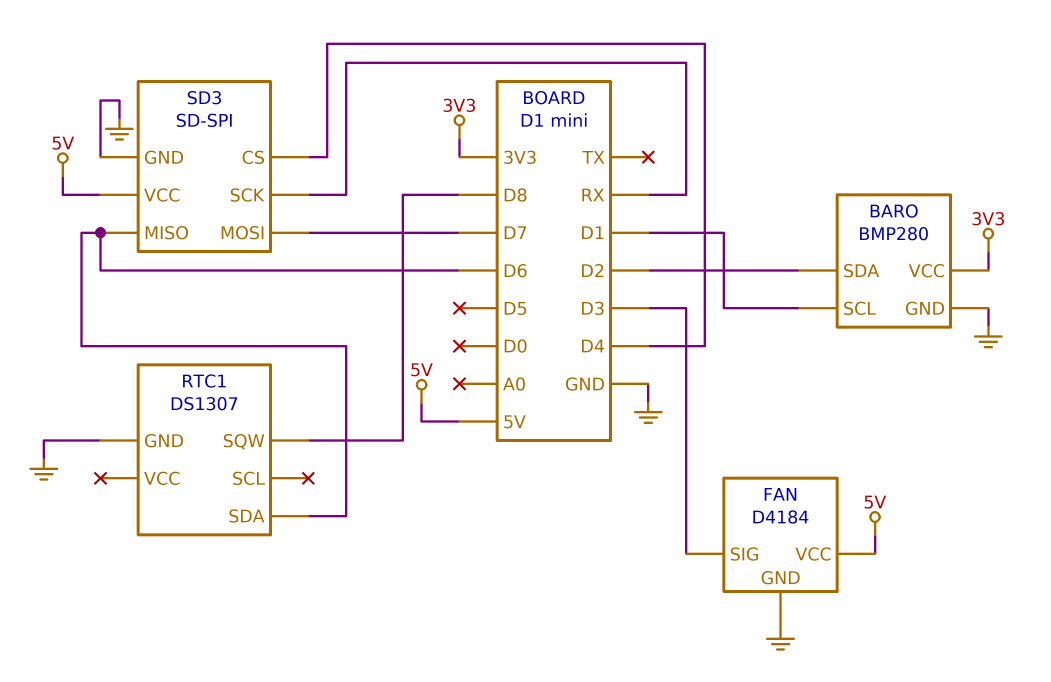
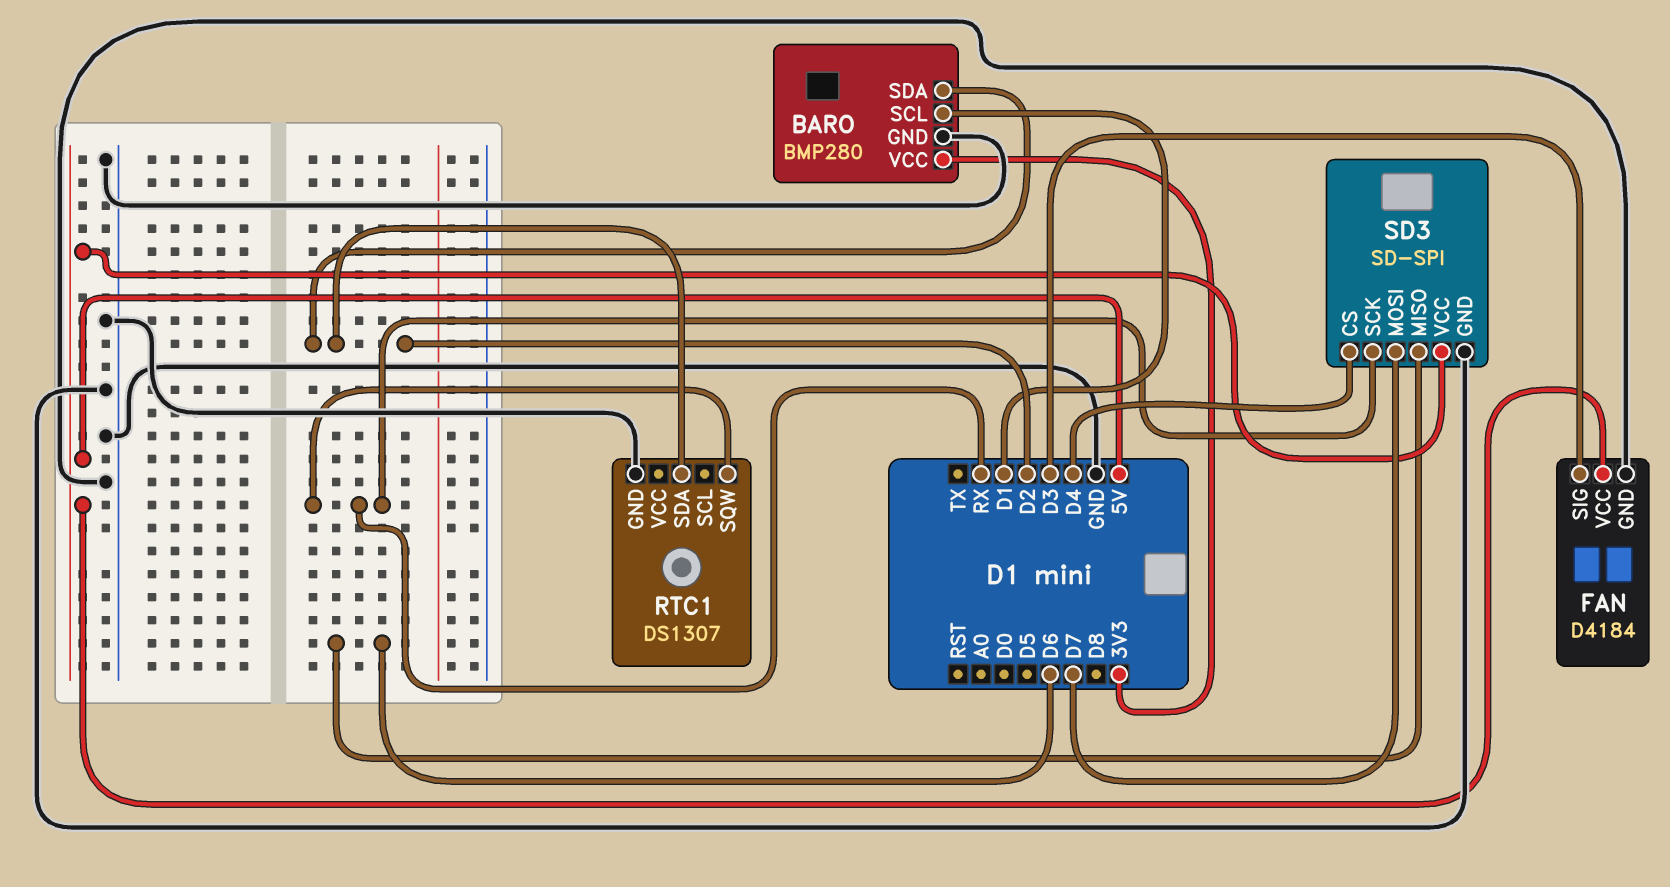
RTC1 pin SDA: D6 -> D2
RTC1 pin SQW: D8 -> RX

